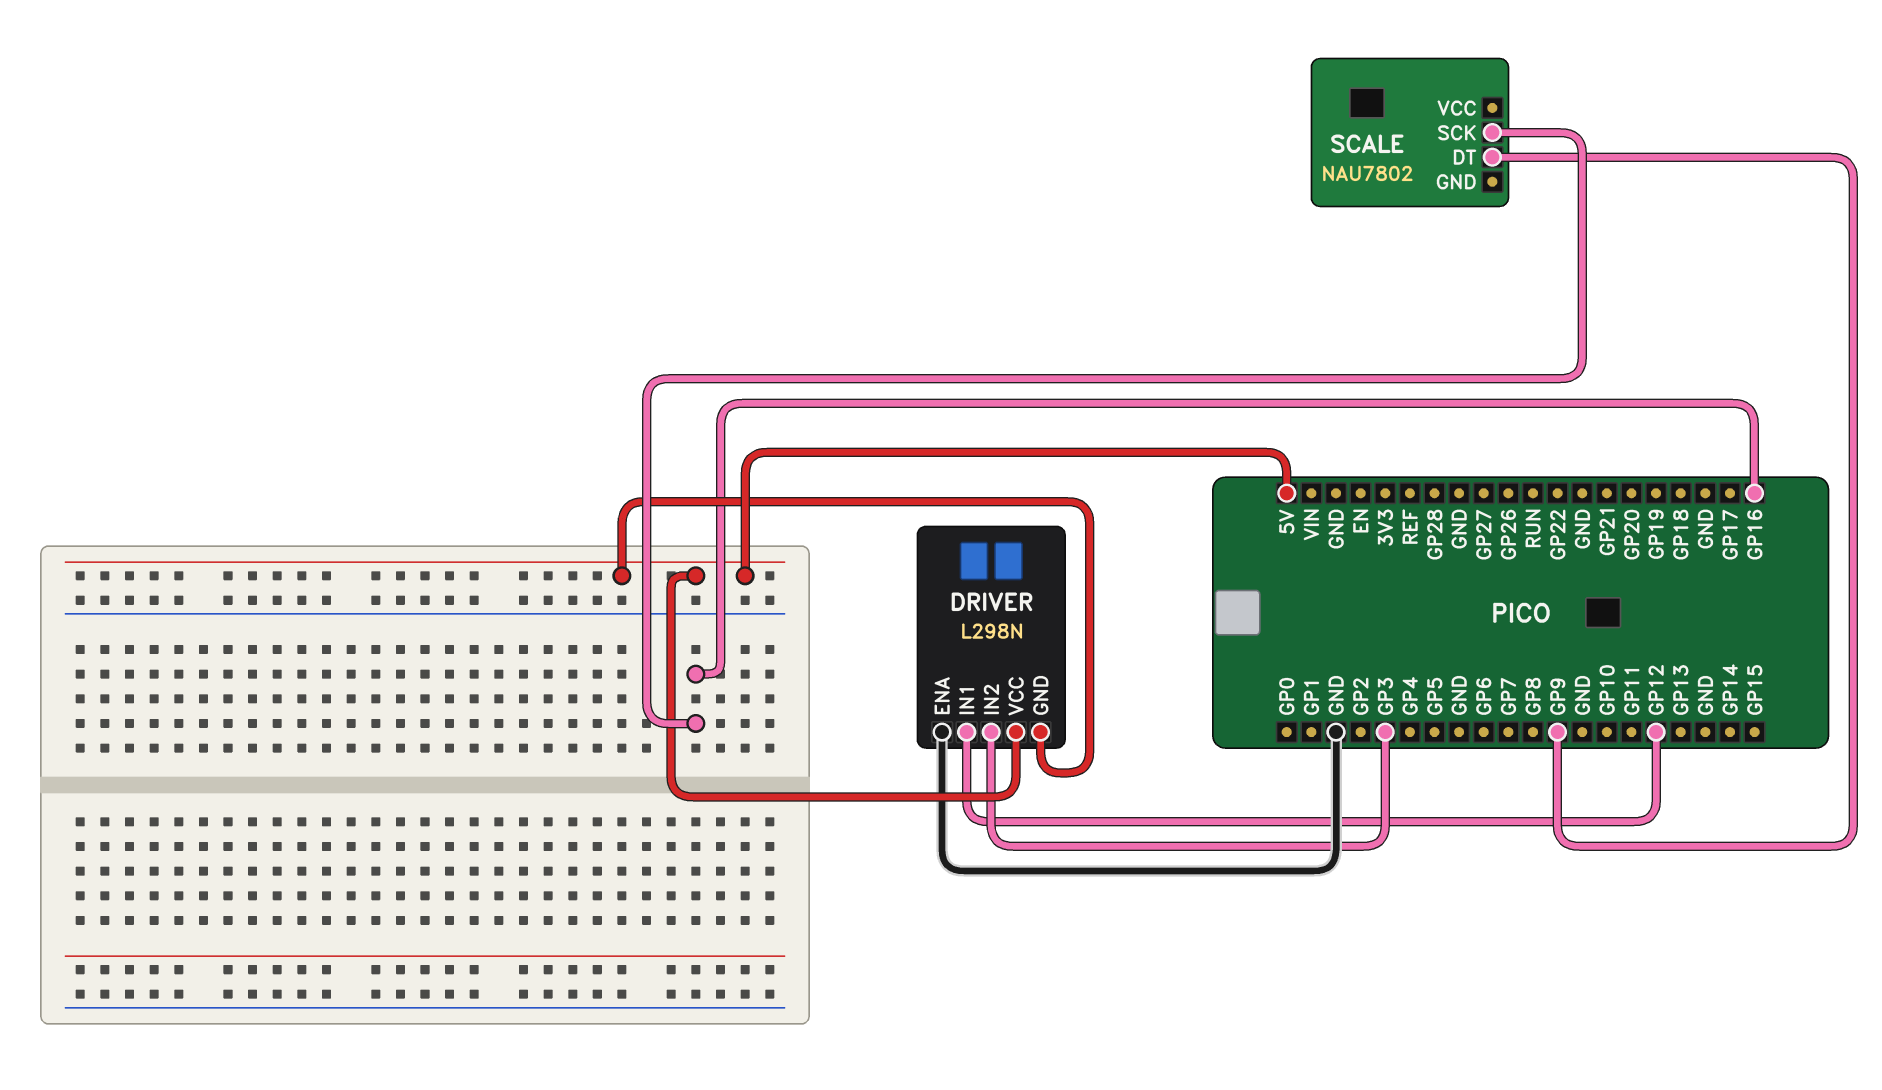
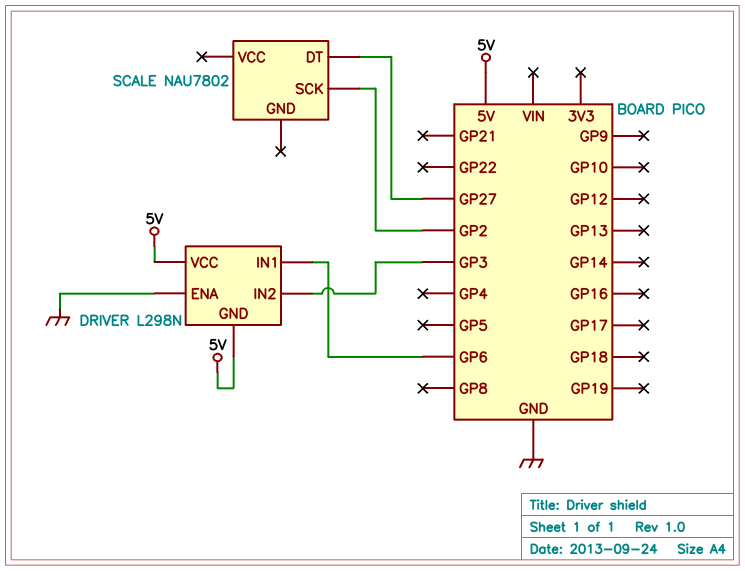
DRIVER pin IN1: GP12 -> GP6
SCALE pin DT: GP9 -> GP27
SCALE pin SCK: GP16 -> GP2

